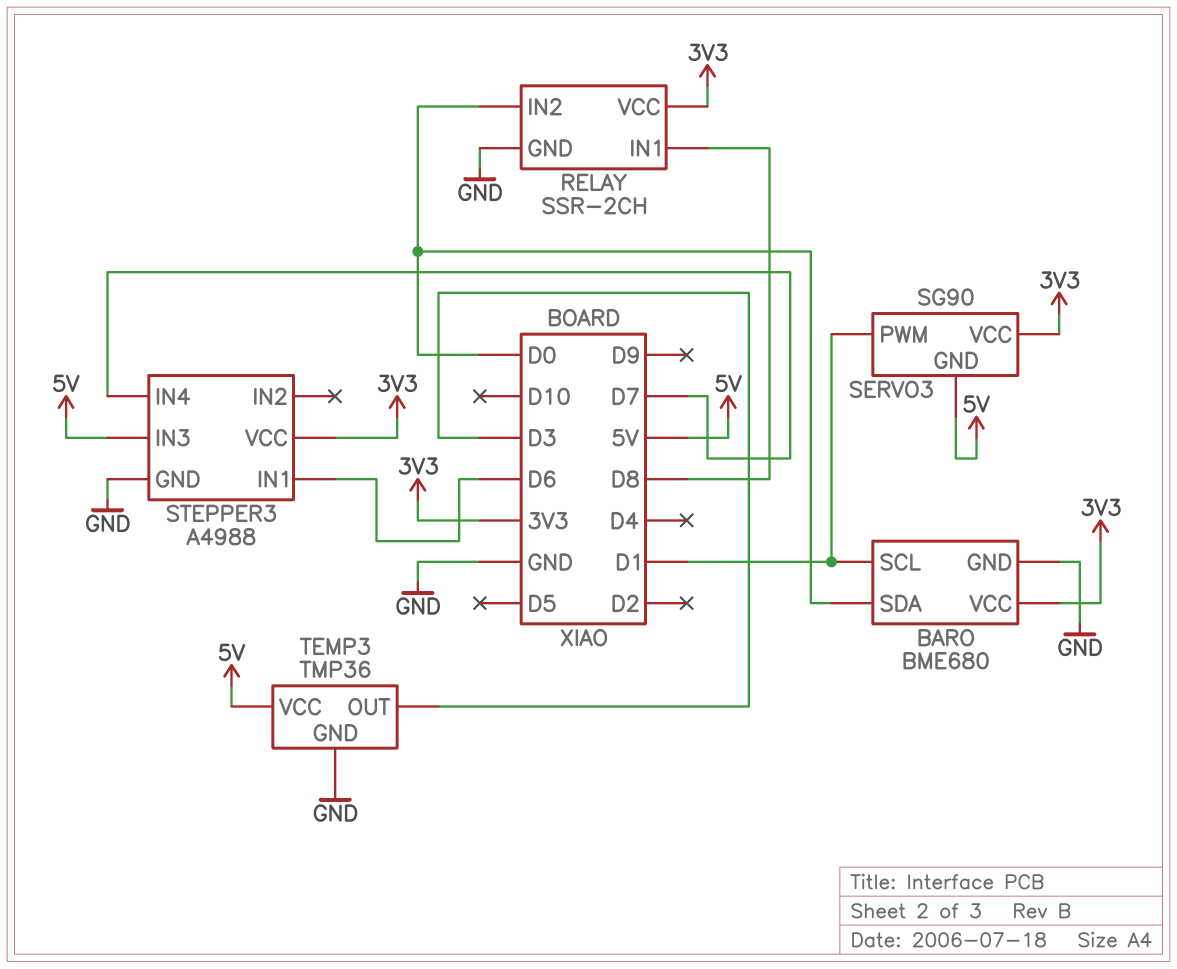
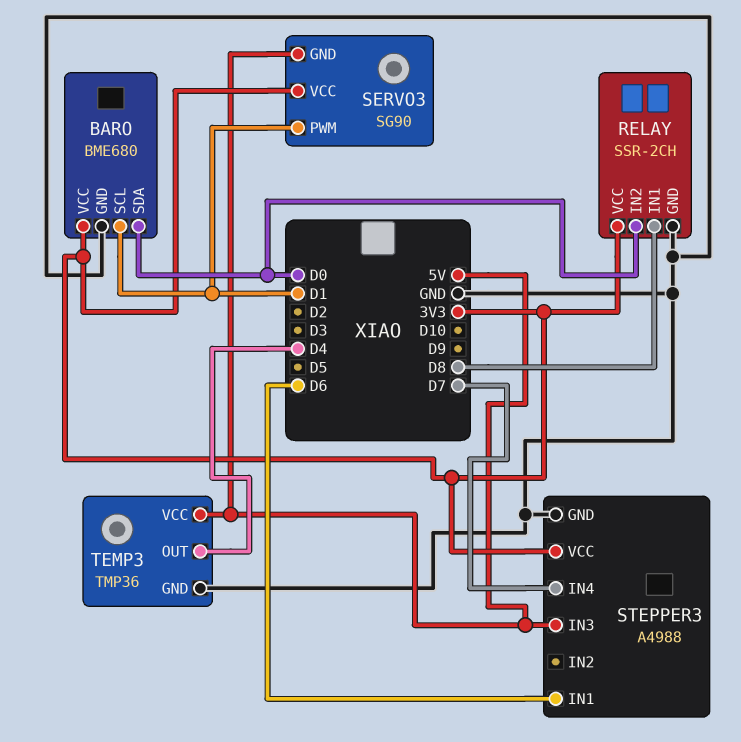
TEMP3 pin OUT: D3 -> D4

